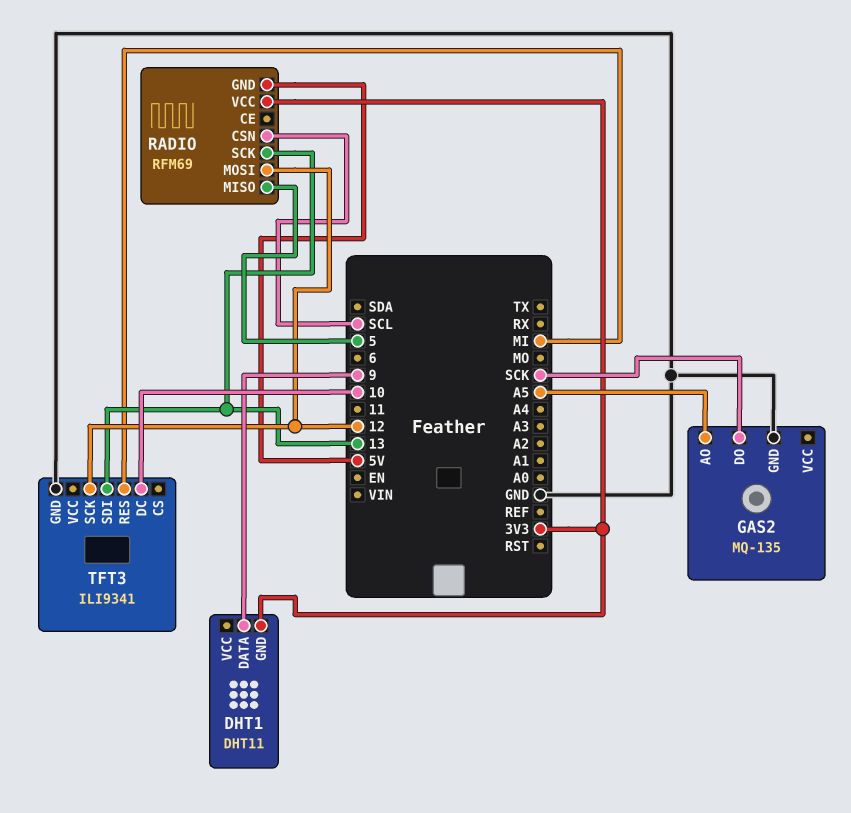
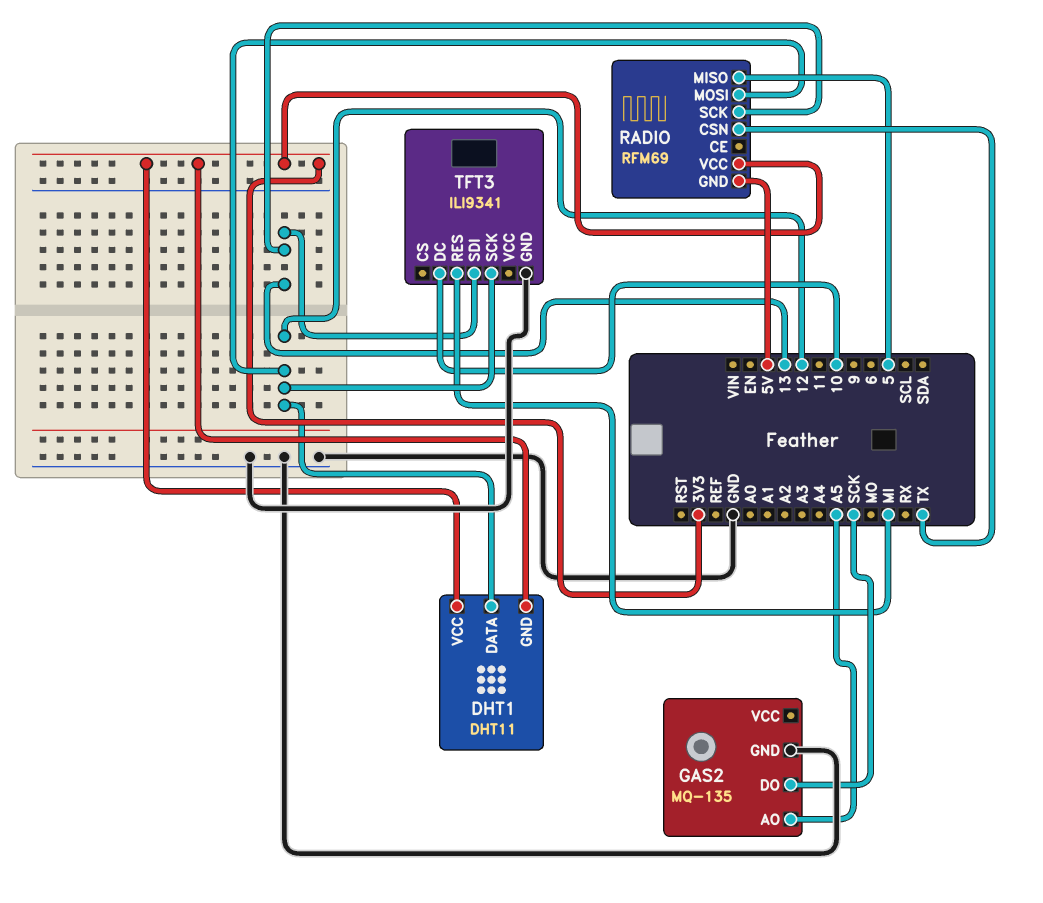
DHT1 pin DATA: 9 -> 12
DHT1 pin VCC: none -> 3V3
RADIO pin CSN: SCL -> TX

